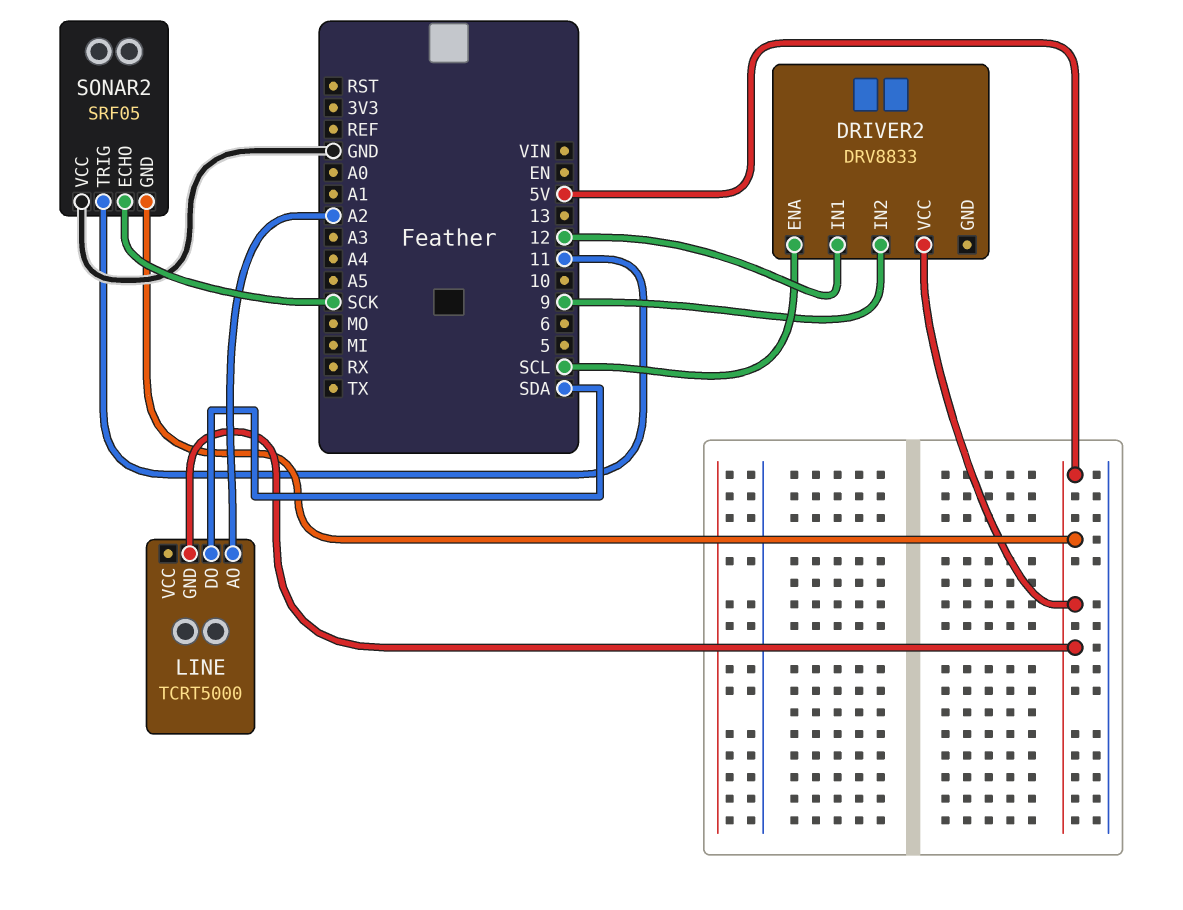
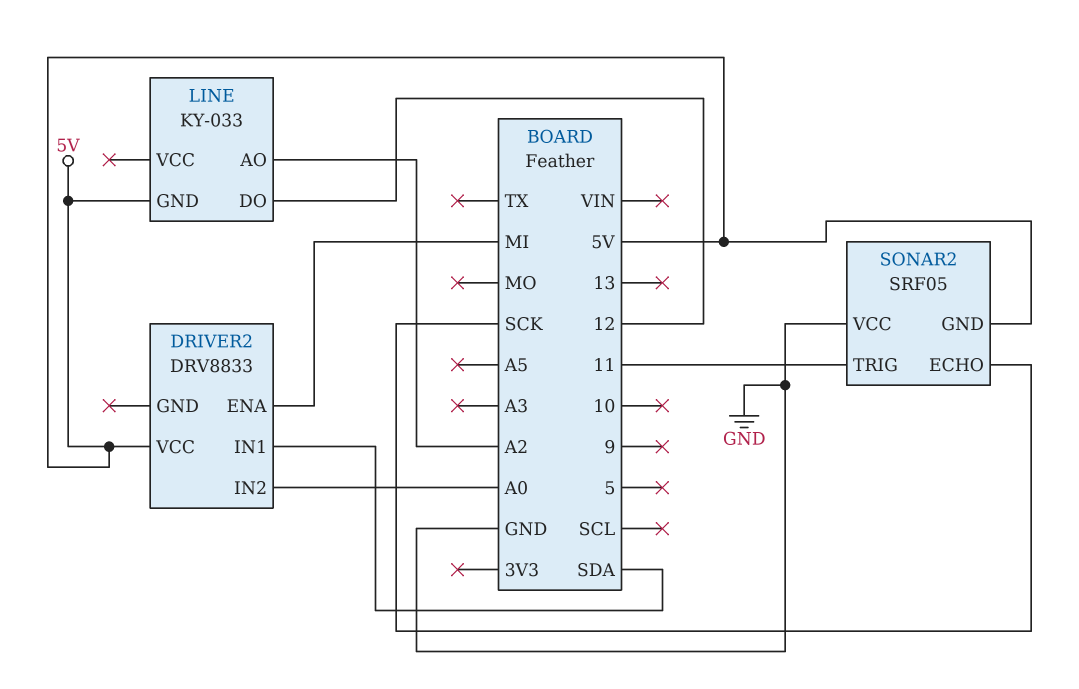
DRIVER2 pin ENA: SCL -> MI
DRIVER2 pin IN1: 12 -> SDA
DRIVER2 pin IN2: 9 -> A0
LINE: TCRT5000 -> KY-033
LINE pin DO: SDA -> 12

